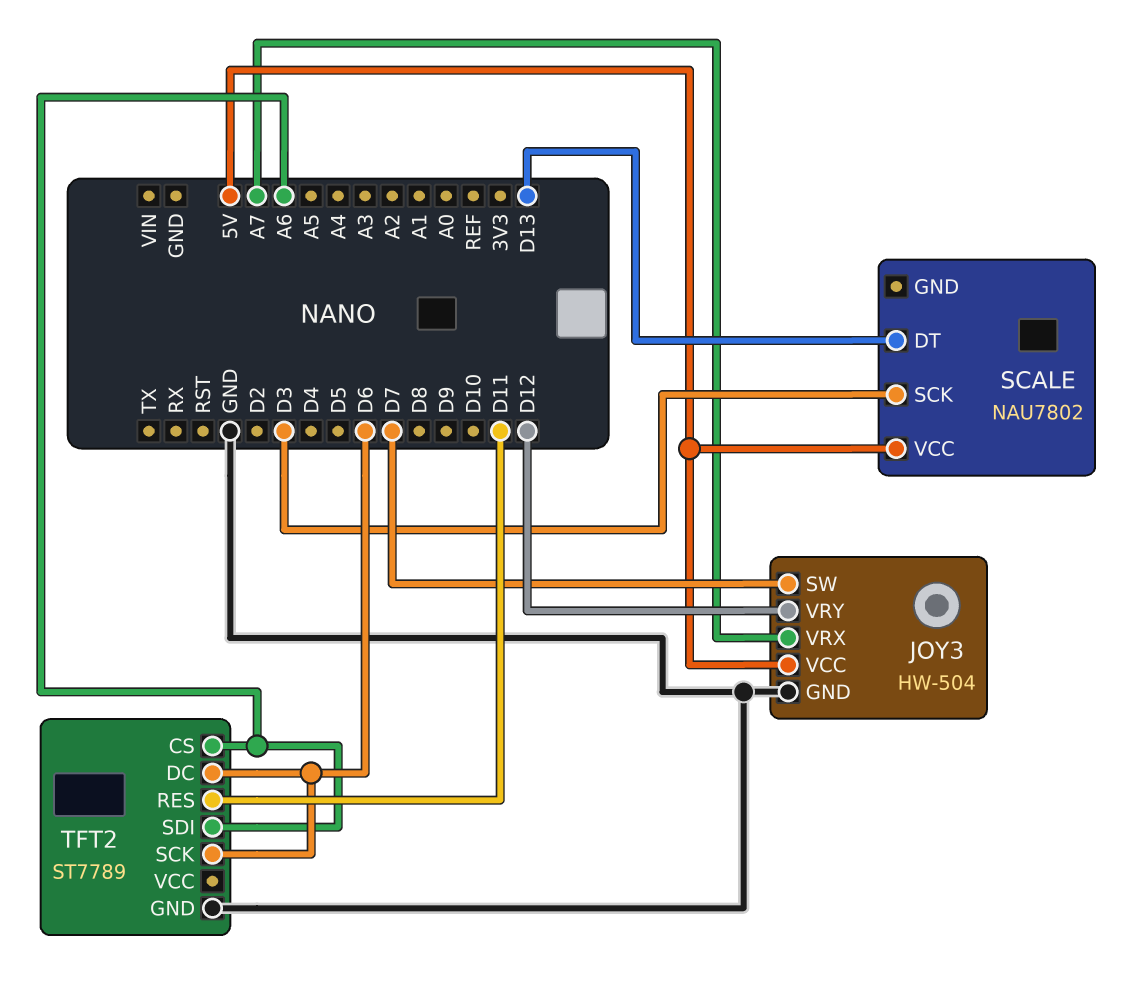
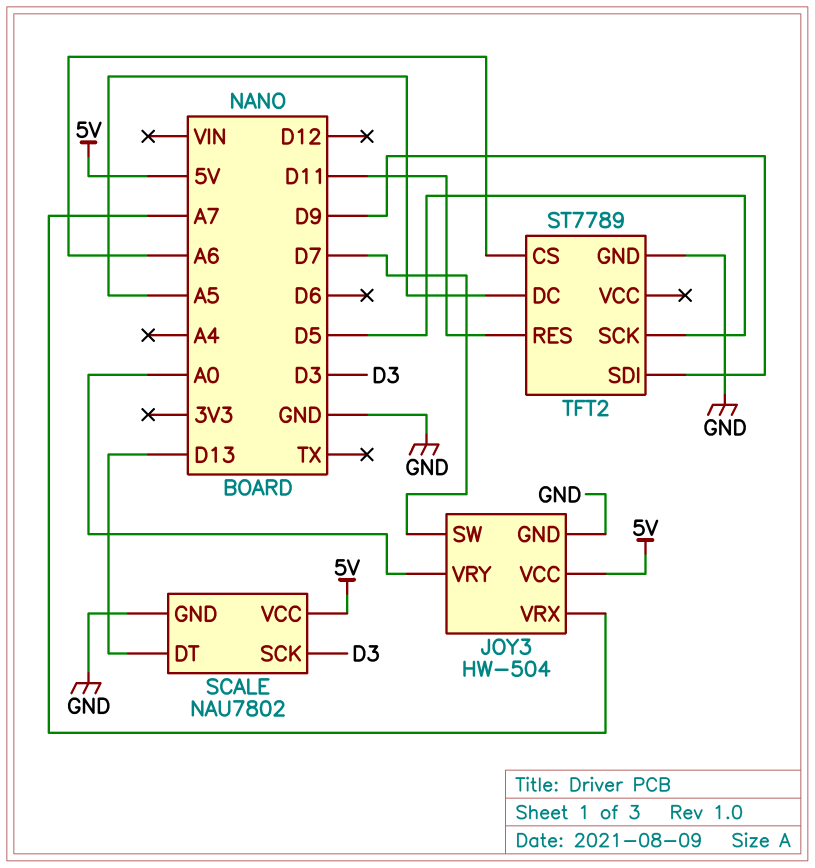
JOY3 pin VRY: D12 -> A0
SCALE pin GND: none -> GND
TFT2 pin DC: D6 -> A5
TFT2 pin SCK: D6 -> D5
TFT2 pin SDI: A6 -> D9

